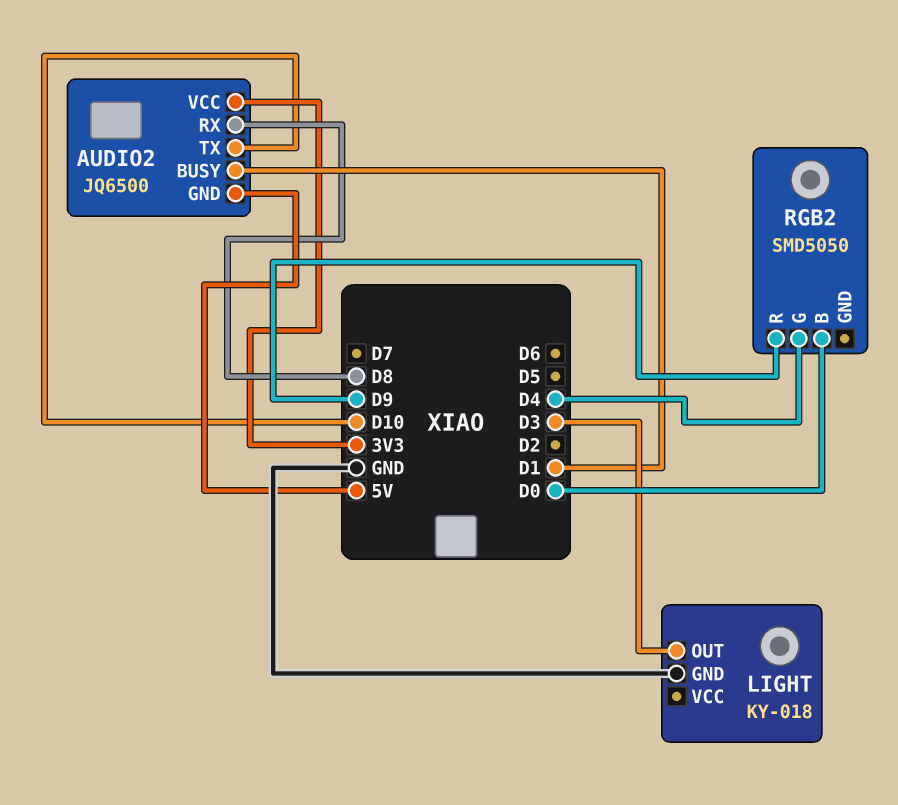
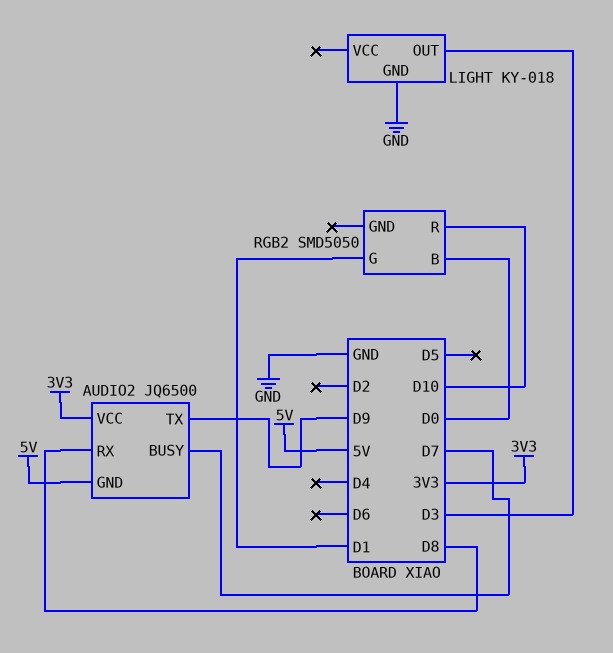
AUDIO2 pin BUSY: D1 -> D7
AUDIO2 pin TX: D10 -> D9
RGB2 pin G: D4 -> D1
RGB2 pin R: D9 -> D10

